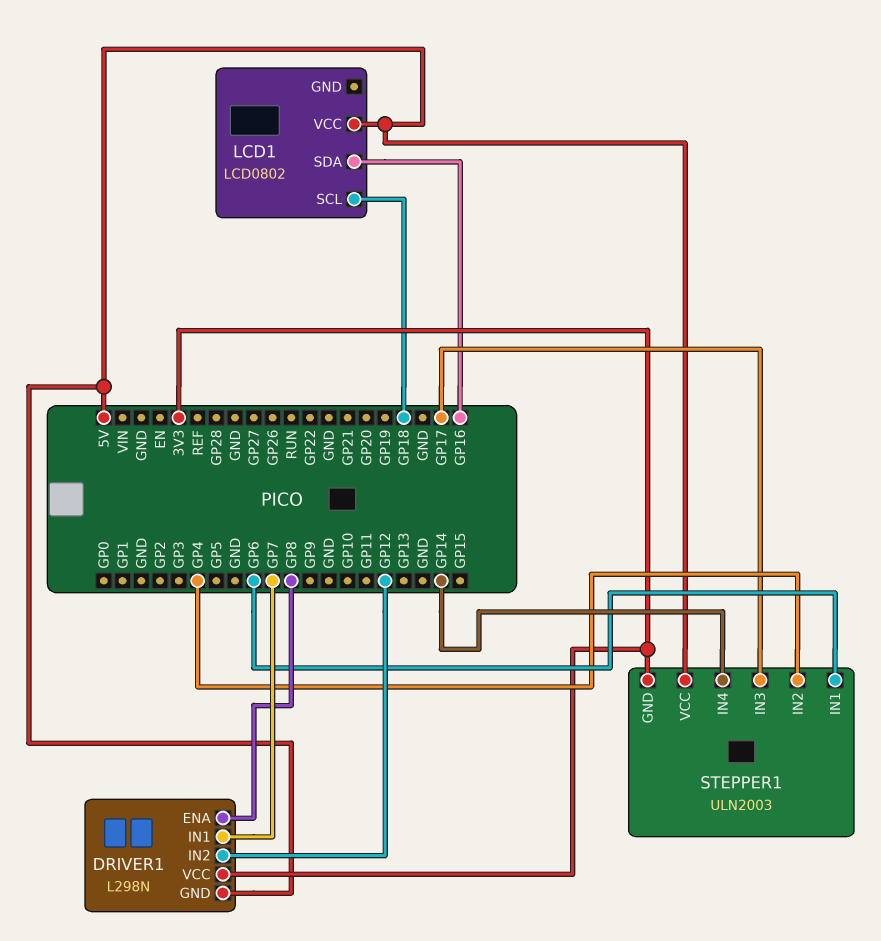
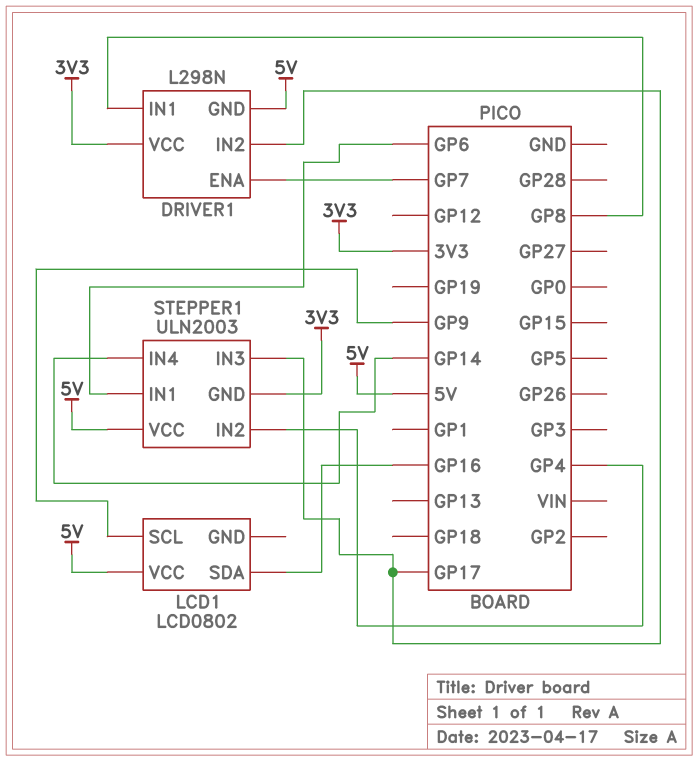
DRIVER1 pin ENA: GP8 -> GP7
DRIVER1 pin IN1: GP7 -> GP8
DRIVER1 pin IN2: GP12 -> GP17
LCD1 pin SCL: GP18 -> GP9

